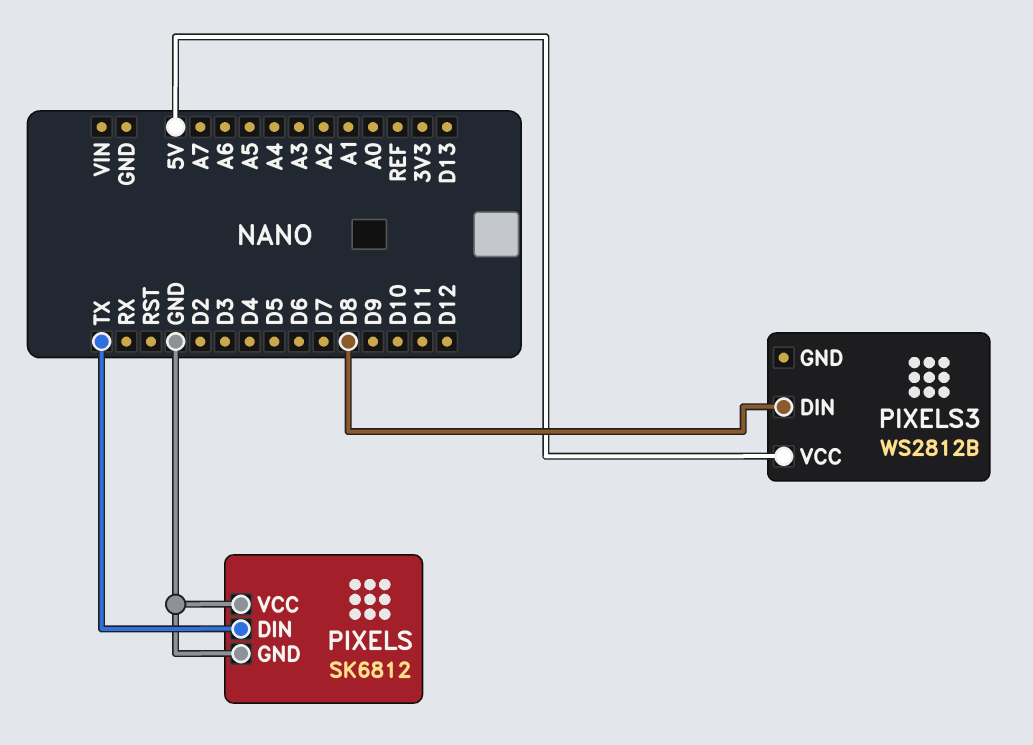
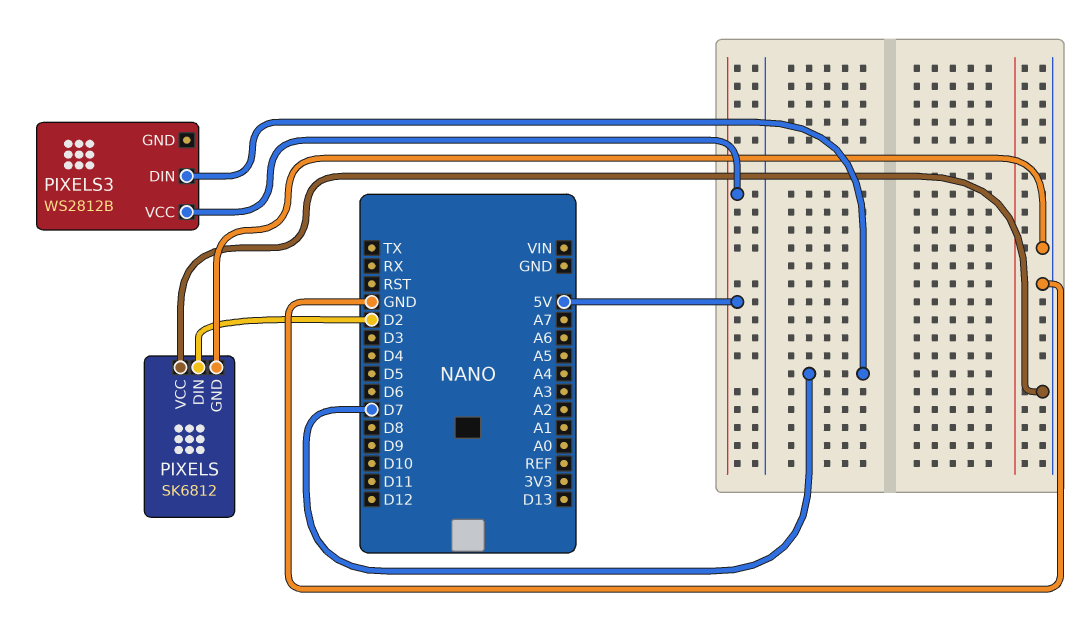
PIXELS pin DIN: TX -> D2
PIXELS3 pin DIN: D8 -> D7

